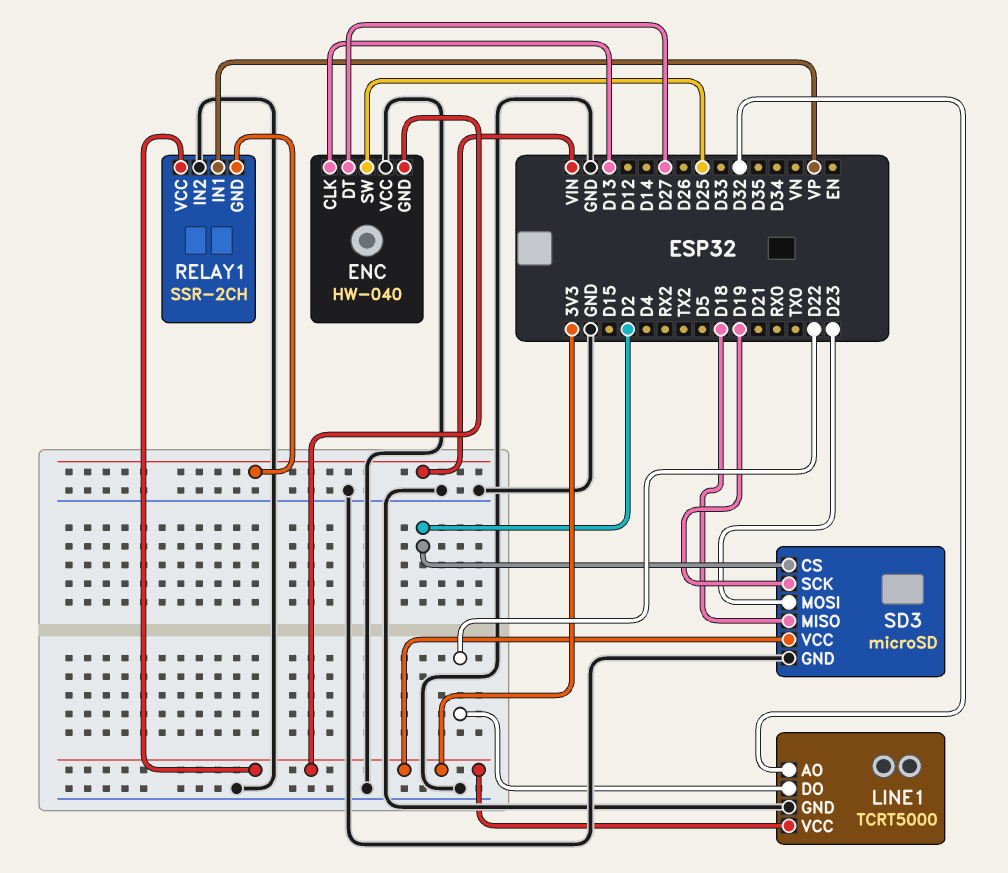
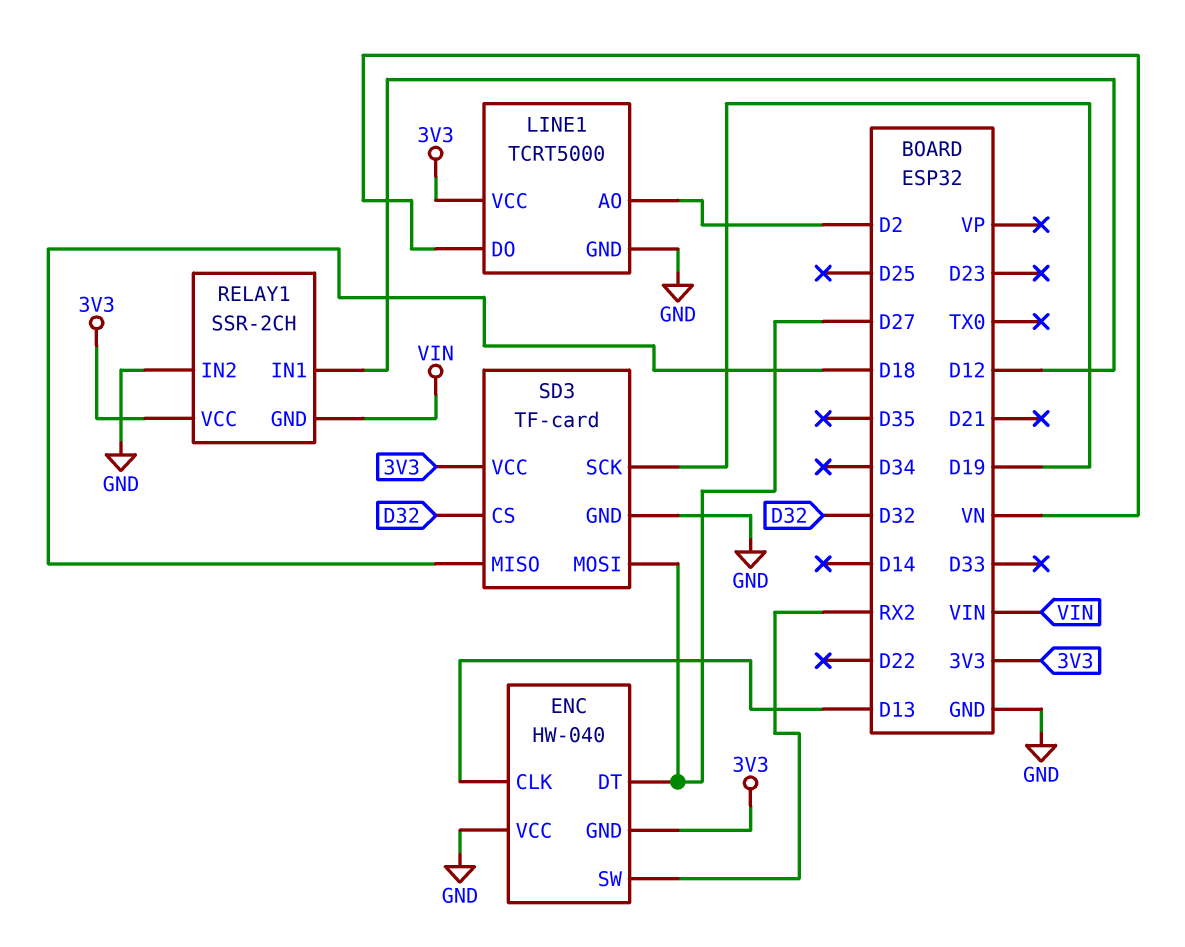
ENC pin SW: D25 -> RX2
LINE1 pin AO: D32 -> D2
LINE1 pin DO: D22 -> VN
RELAY1 pin IN1: VP -> D12
SD3: microSD -> TF-card
SD3 pin CS: D2 -> D32
SD3 pin MOSI: D23 -> D27

